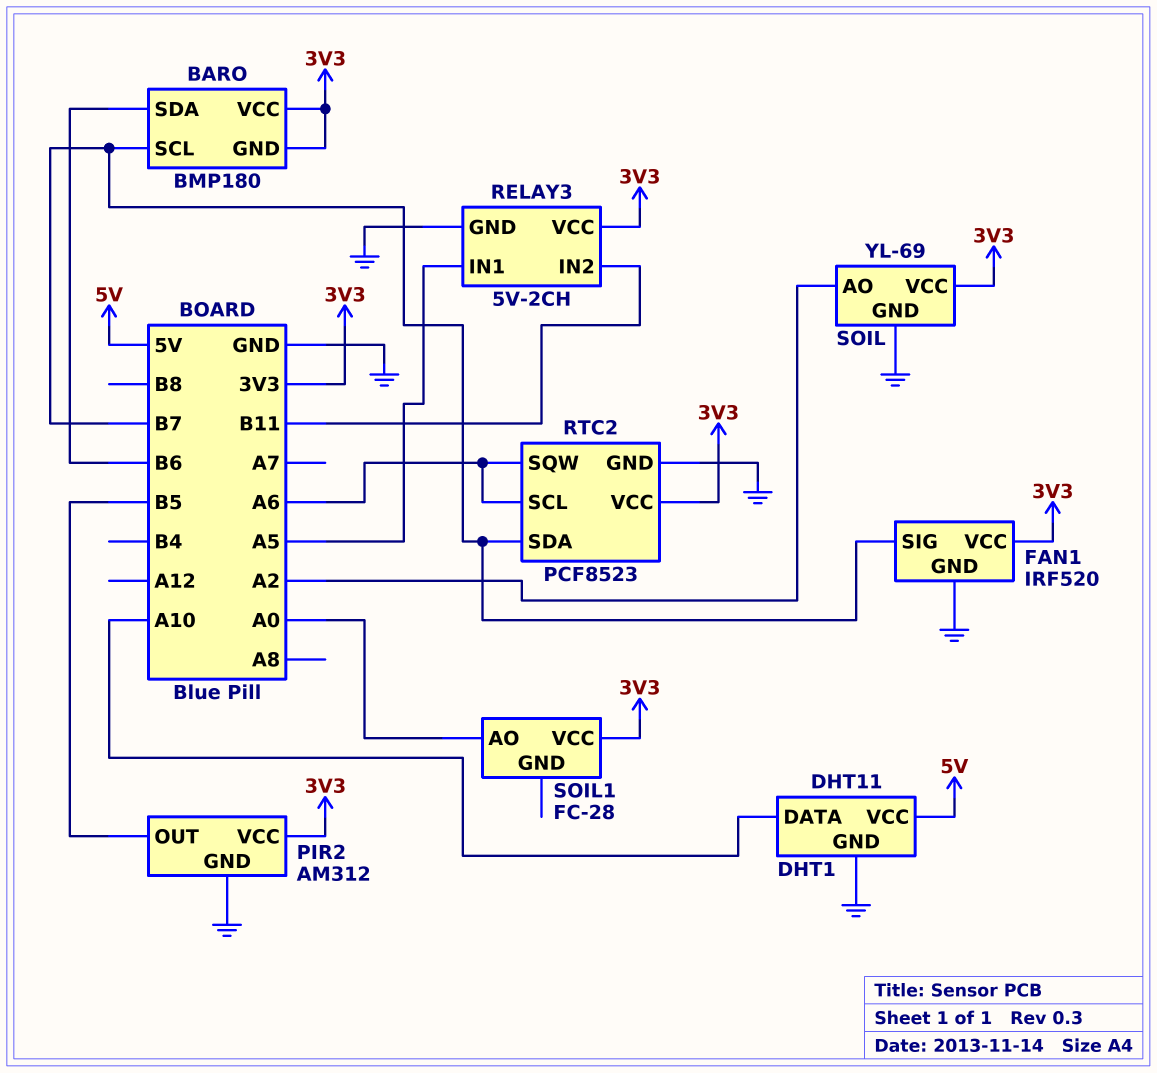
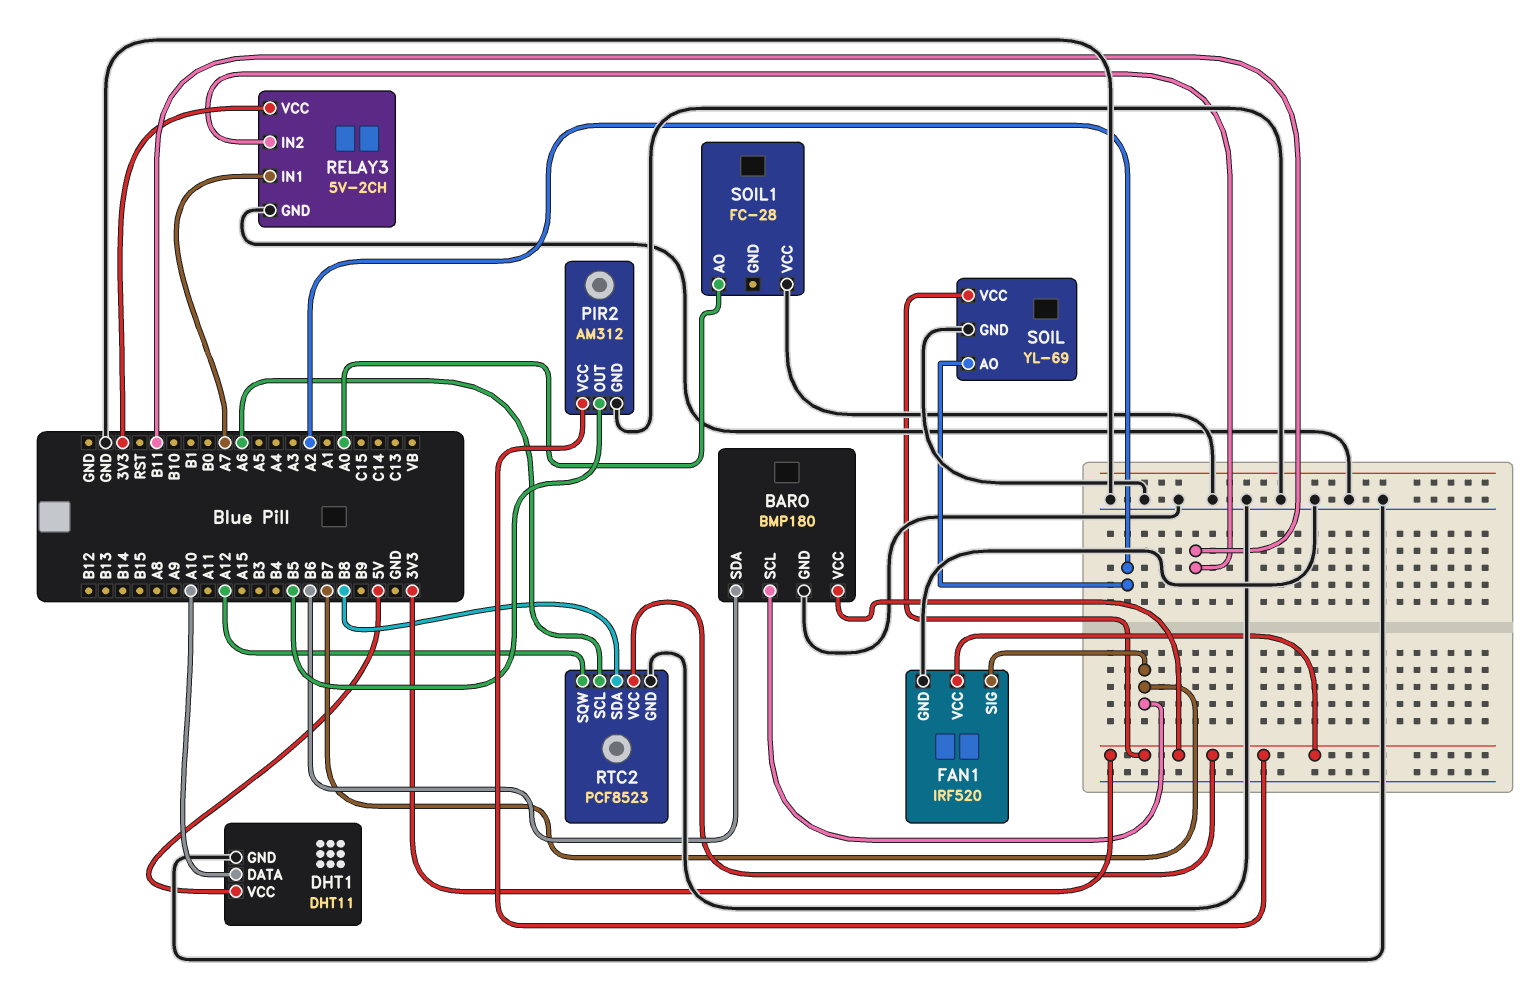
BARO pin GND: 3V3 -> GND
RELAY3 pin IN1: A5 -> A7
RTC2 pin SDA: B7 -> B8
RTC2 pin SQW: A6 -> A12
SOIL1 pin VCC: 3V3 -> GND

